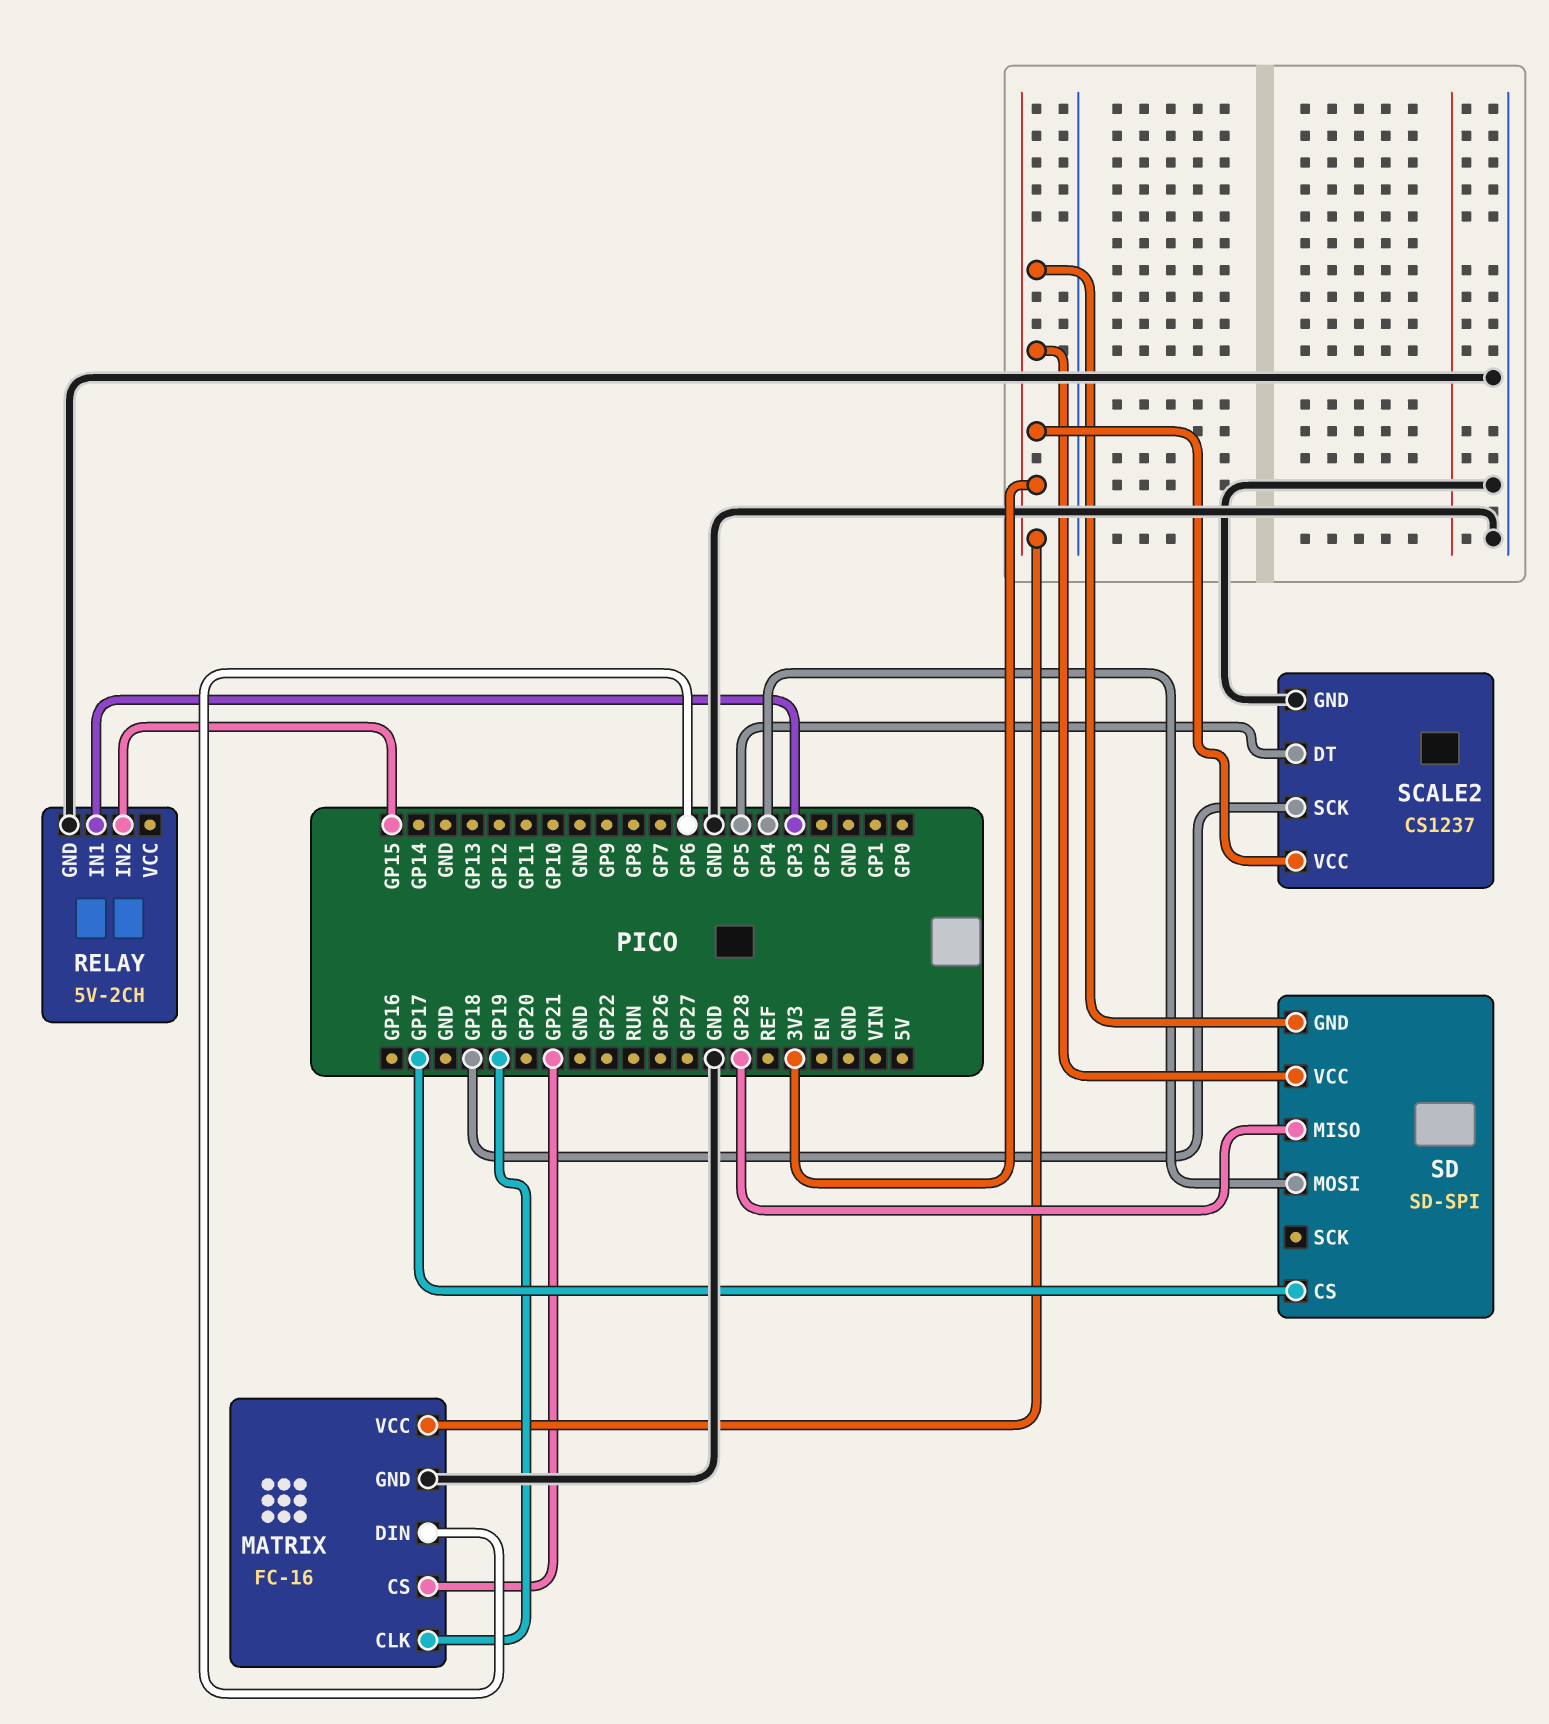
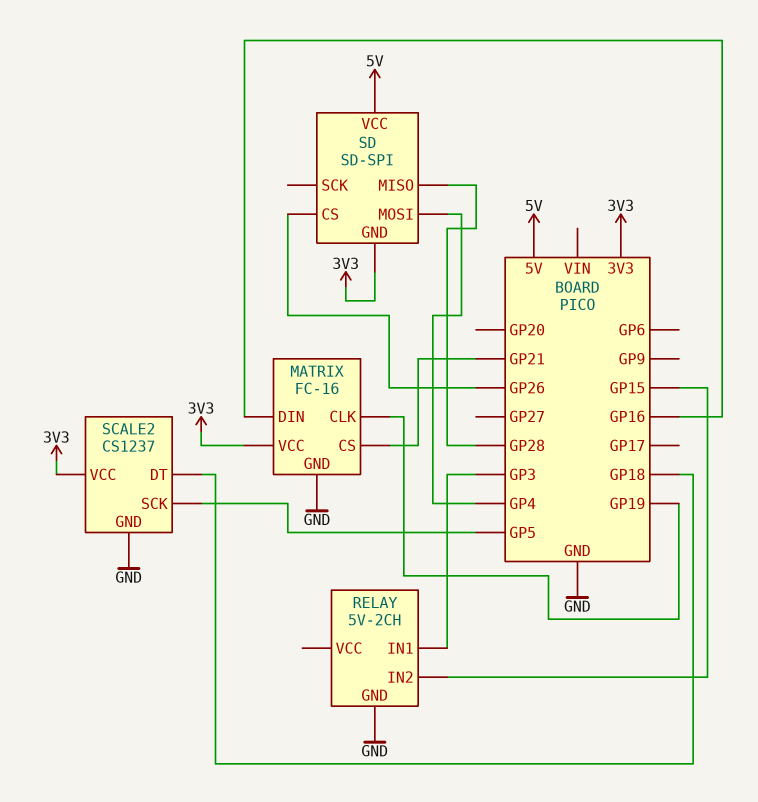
MATRIX pin DIN: GP6 -> GP16
SCALE2 pin DT: GP5 -> GP18
SCALE2 pin SCK: GP18 -> GP5
SD pin CS: GP17 -> GP26
SD pin VCC: 3V3 -> 5V

